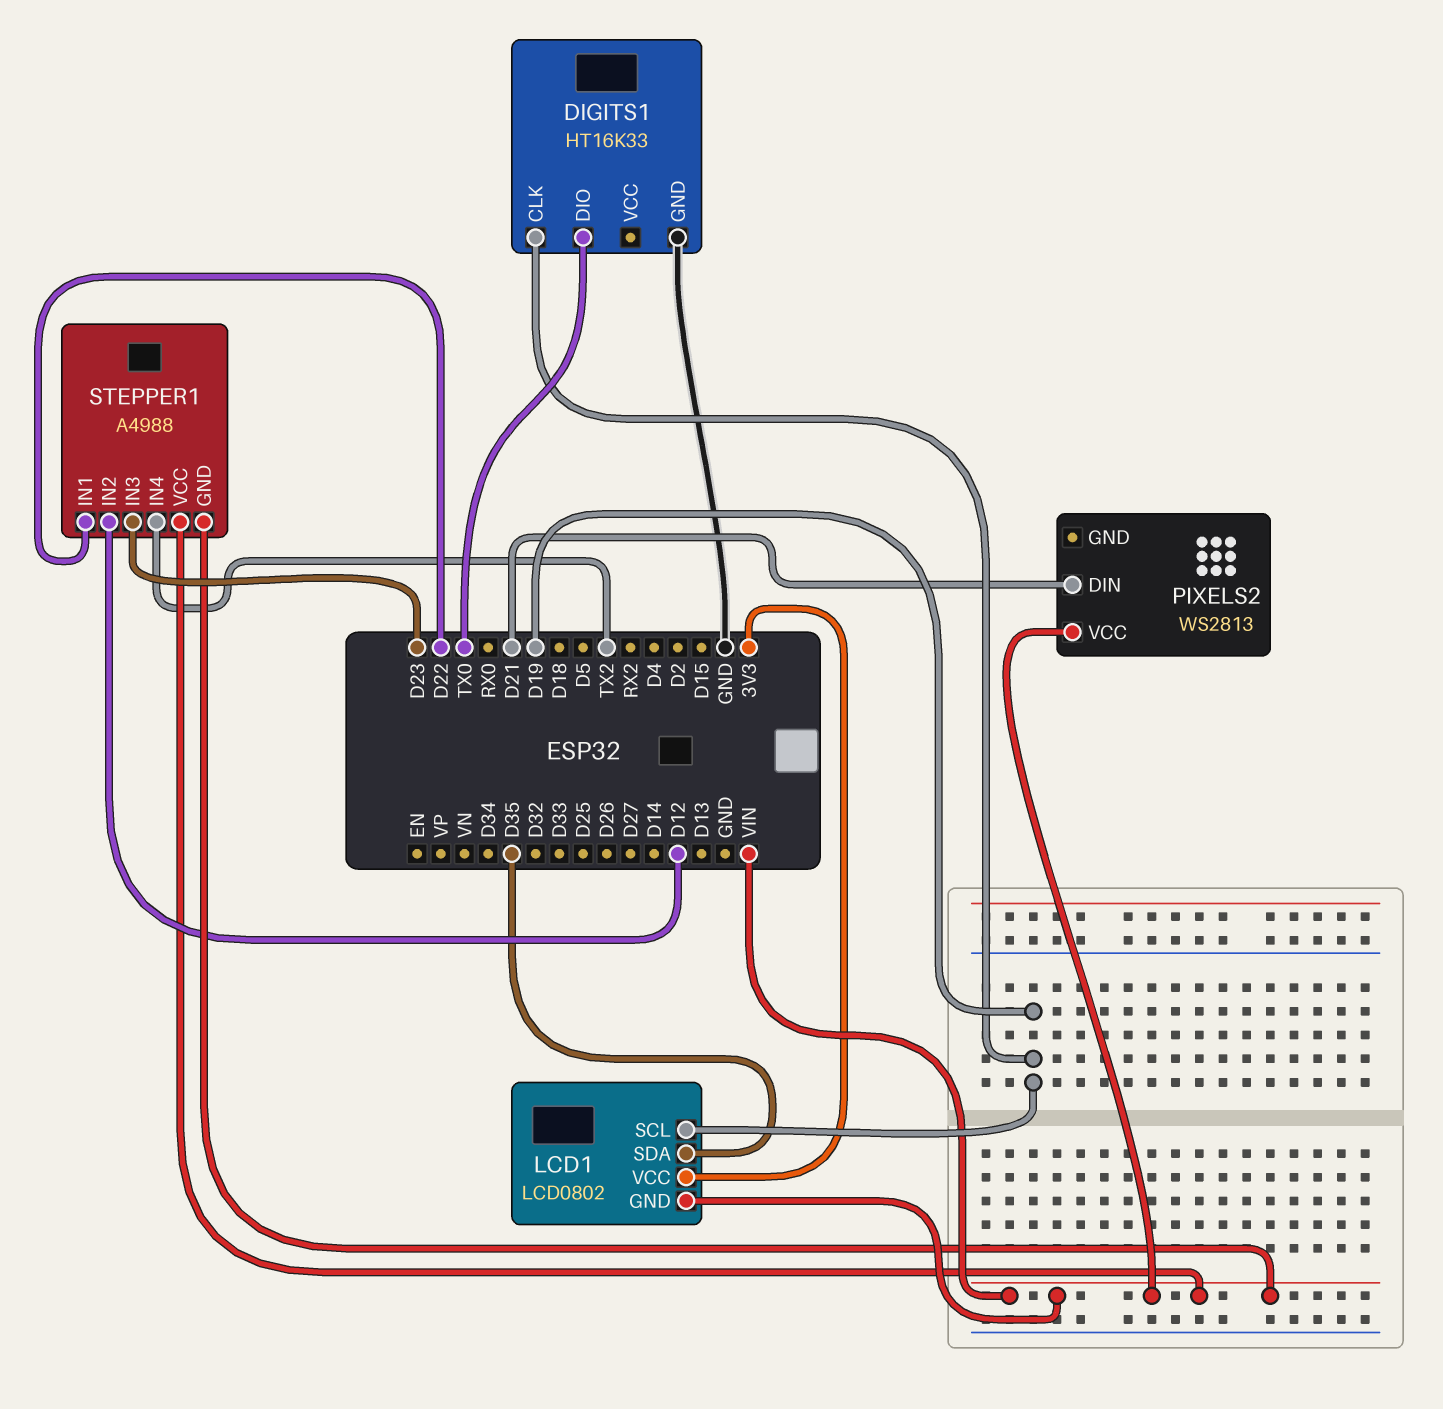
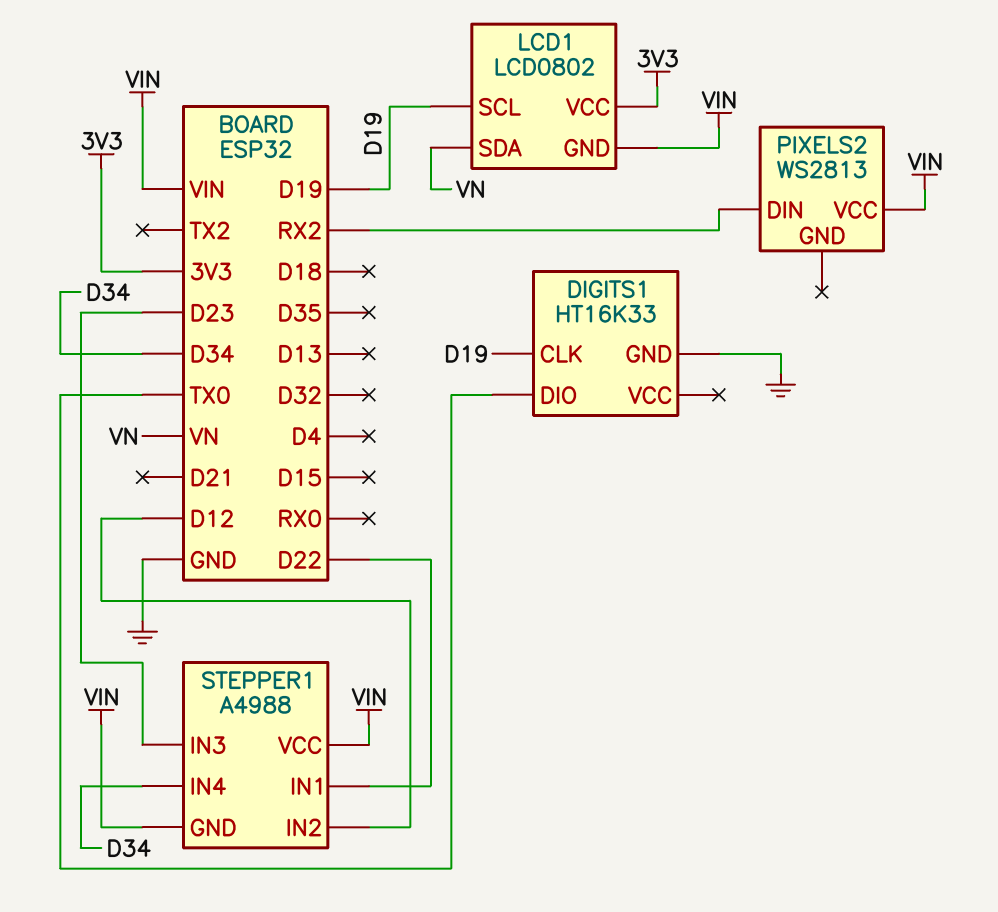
LCD1 pin SDA: D35 -> VN
PIXELS2 pin DIN: D21 -> RX2
STEPPER1 pin IN4: TX2 -> D34

